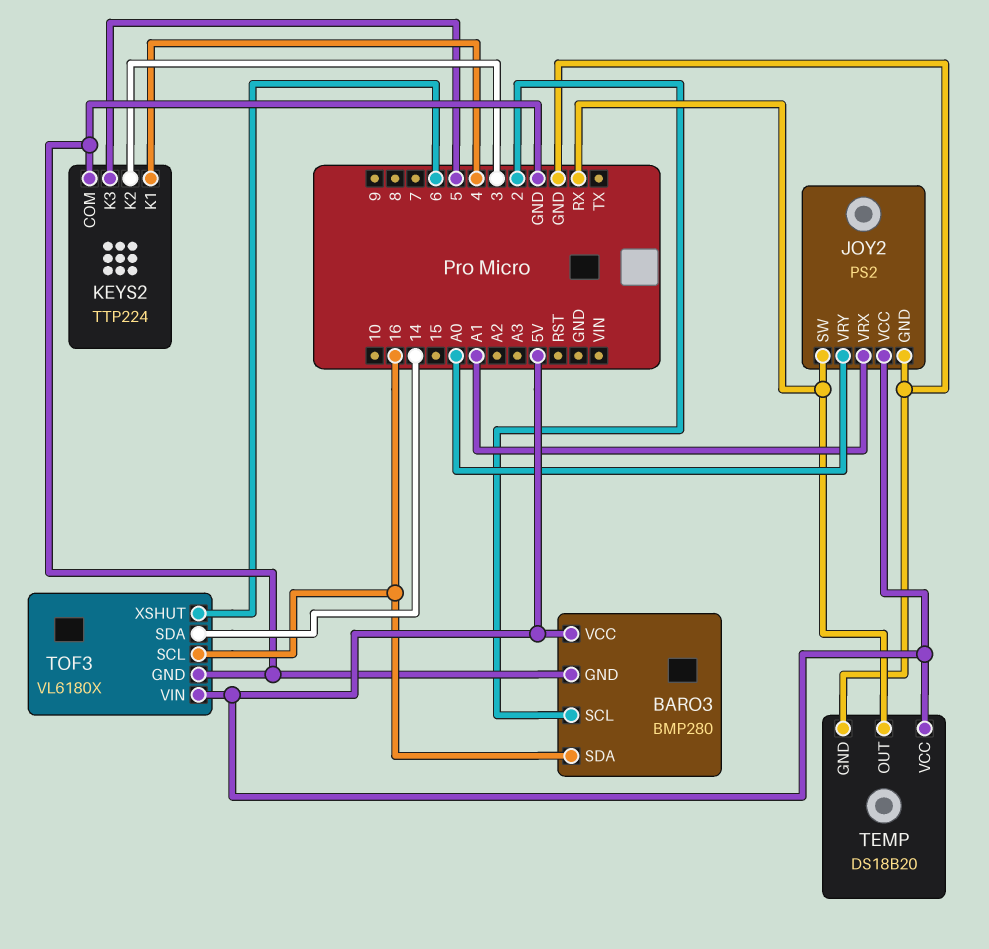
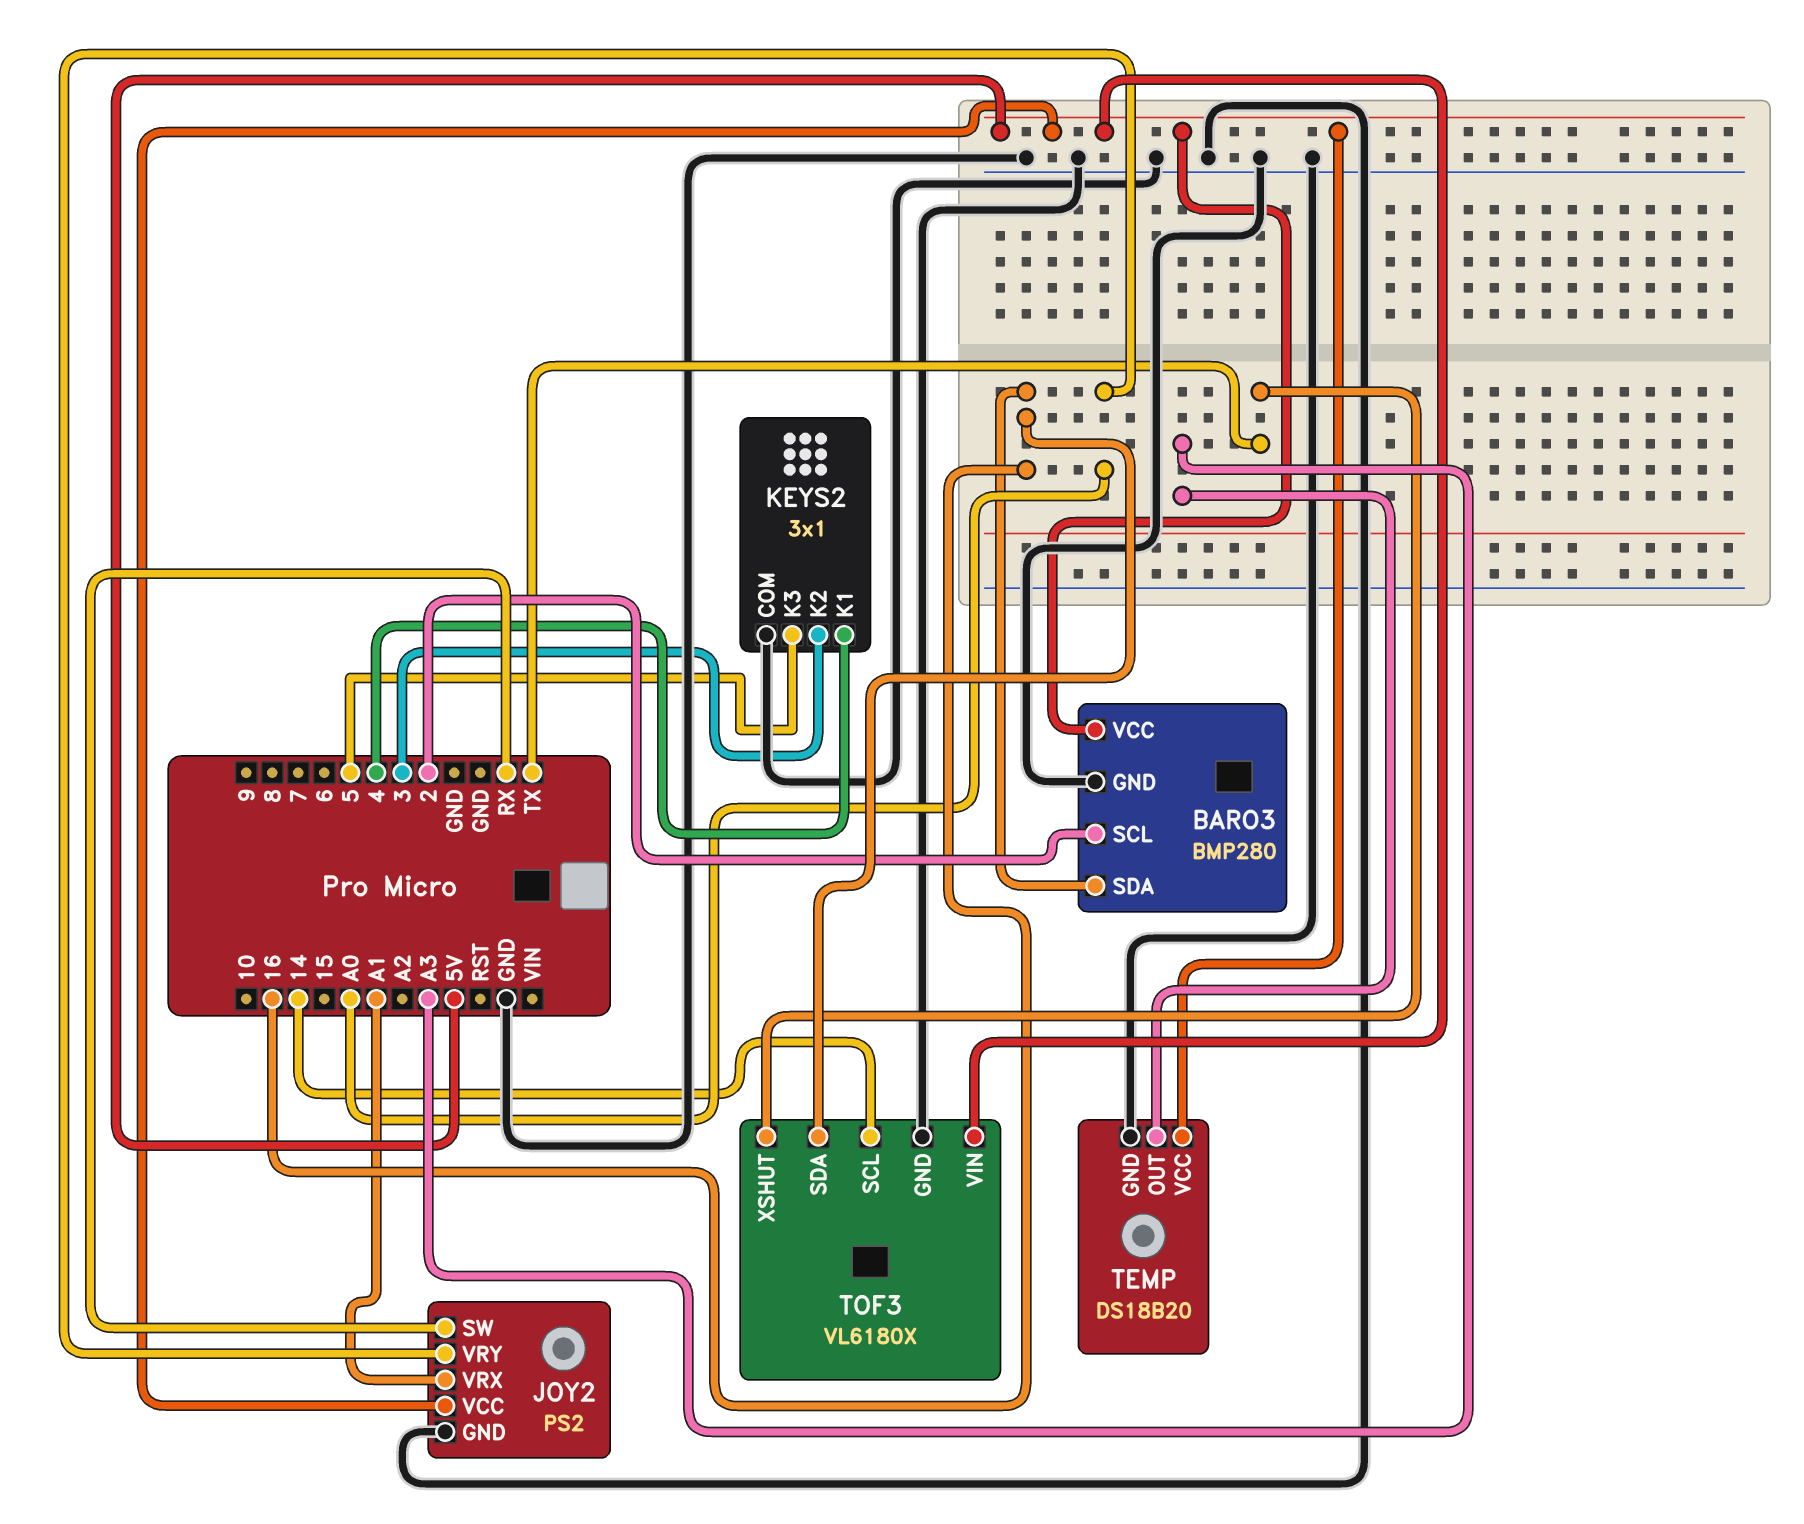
KEYS2: TTP224 -> 3x1
TEMP pin OUT: RX -> A3
TOF3 pin SCL: 16 -> 14
TOF3 pin SDA: 14 -> 16
TOF3 pin XSHUT: 6 -> TX

